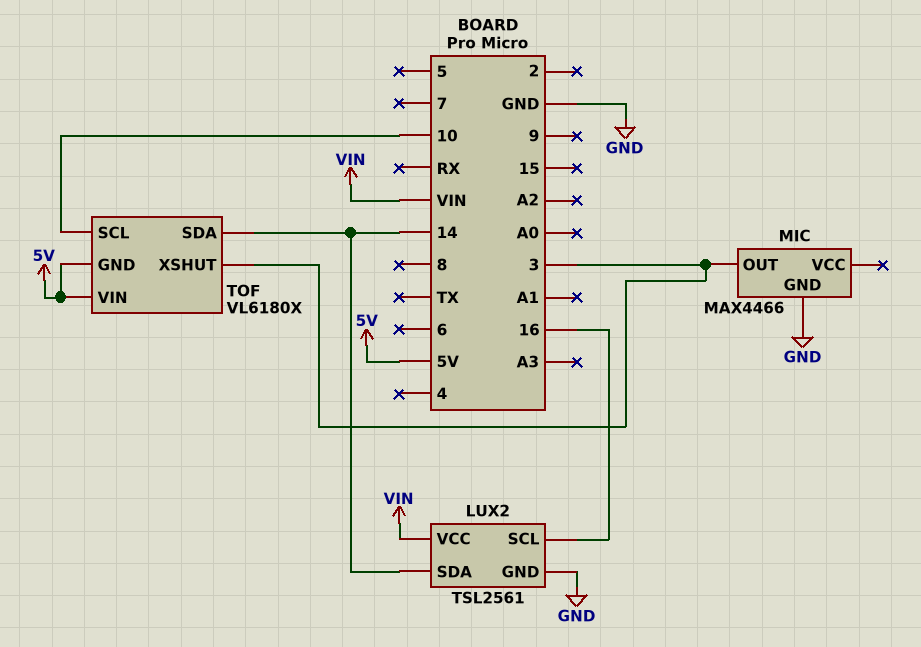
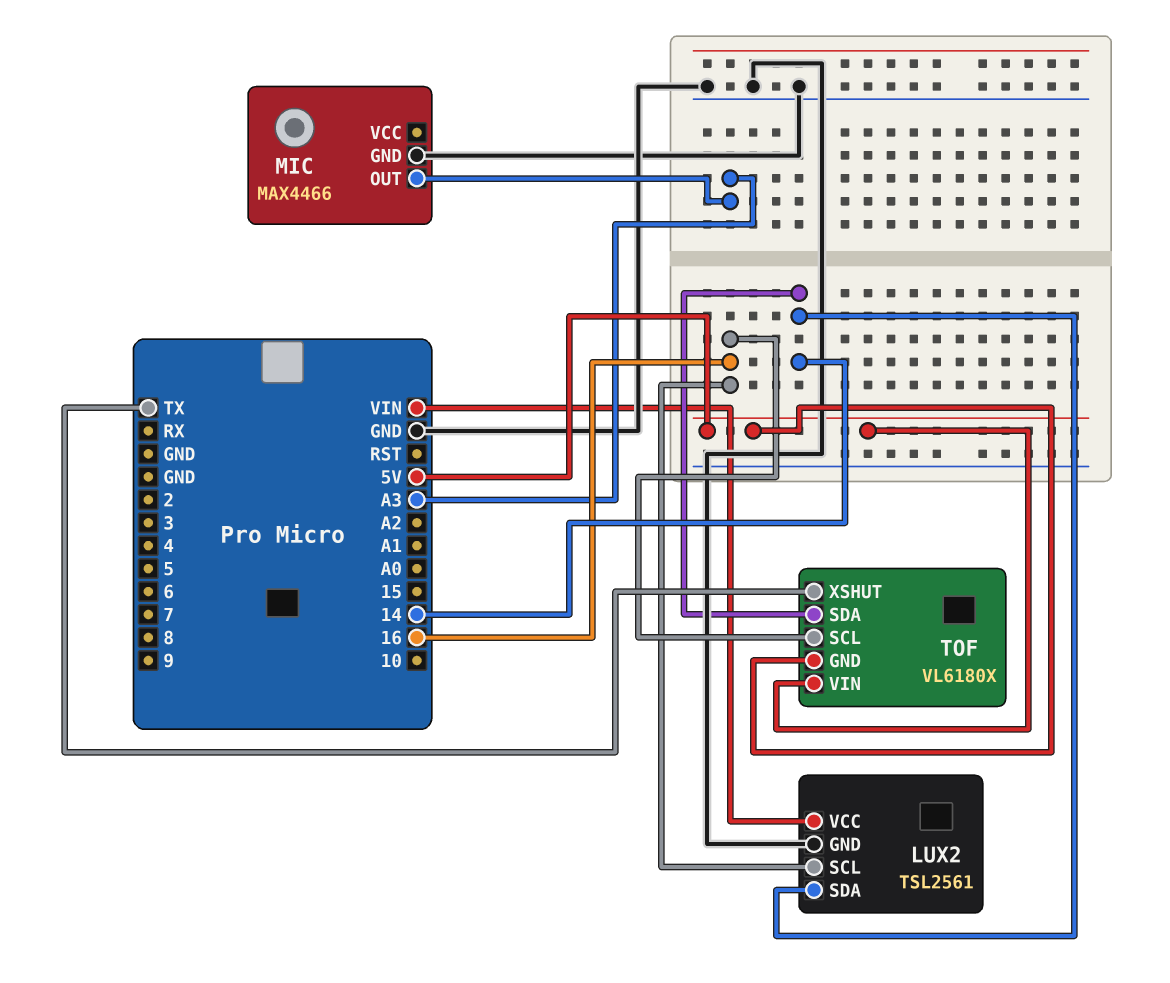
MIC pin OUT: 3 -> A3
TOF pin SCL: 10 -> 16
TOF pin XSHUT: 3 -> TX

